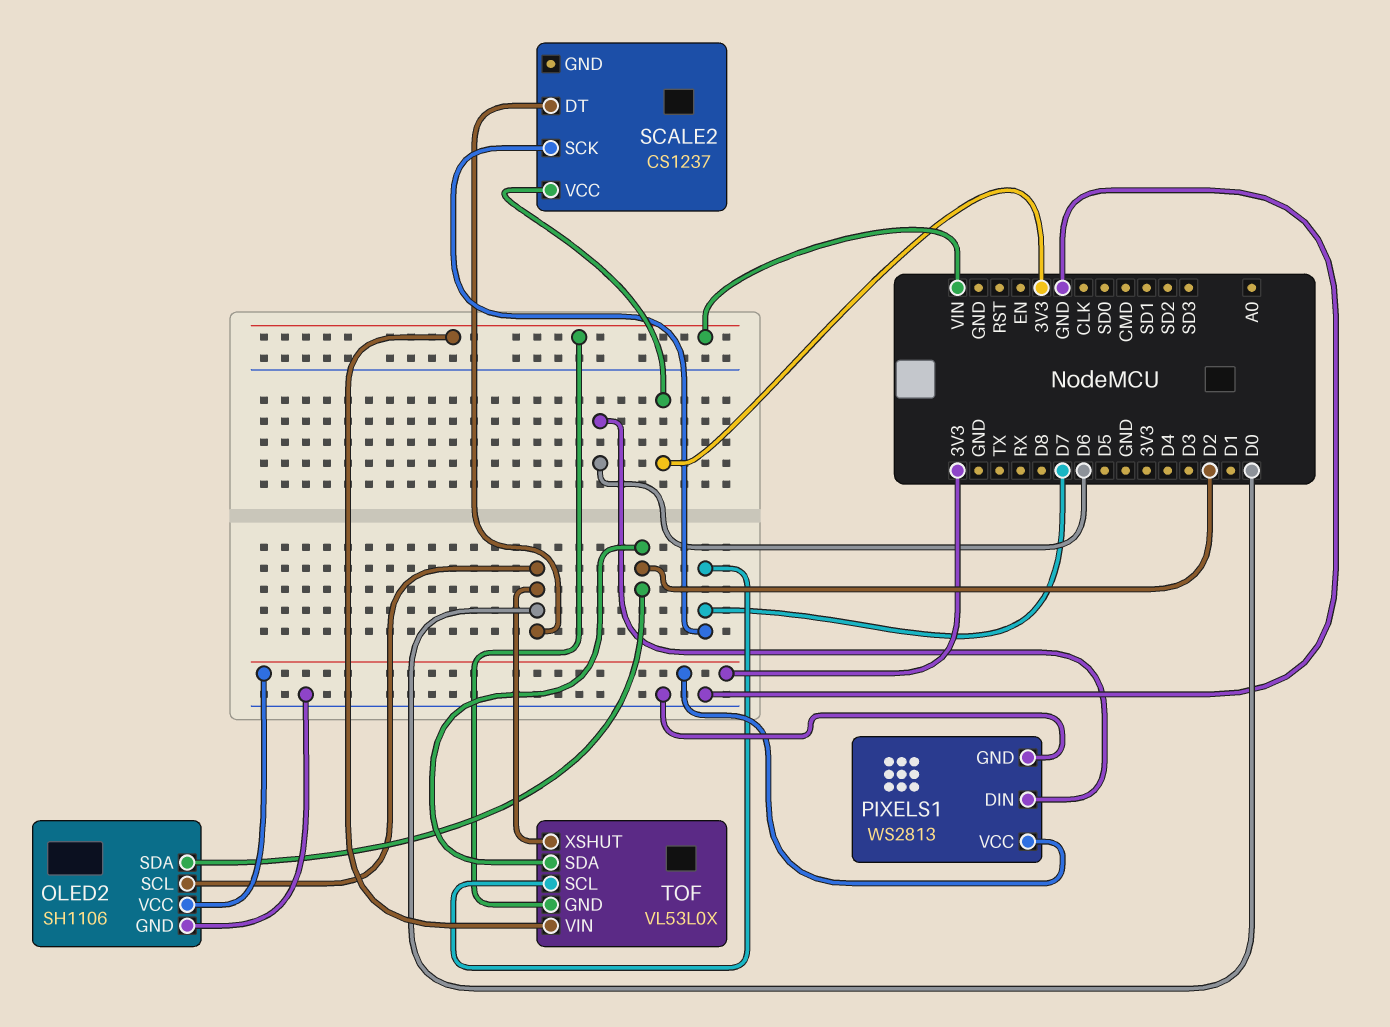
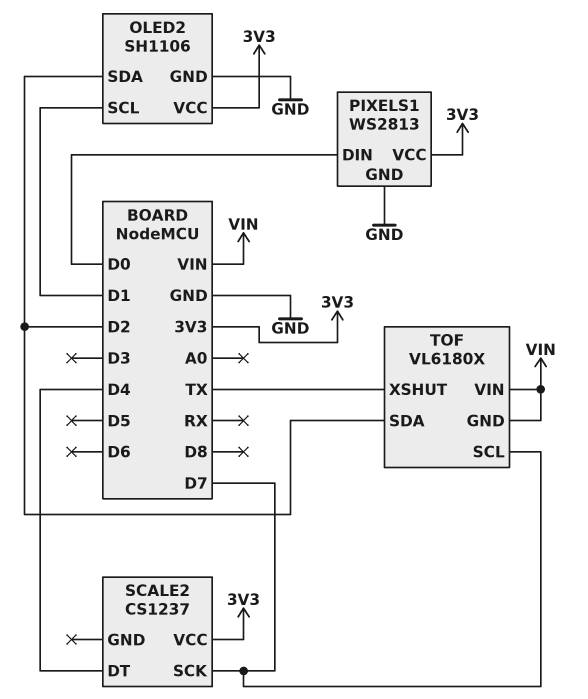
OLED2 pin SCL: D0 -> D1
PIXELS1 pin DIN: D6 -> D0
SCALE2 pin DT: D0 -> D4
TOF: VL53L0X -> VL6180X
TOF pin XSHUT: D0 -> TX

